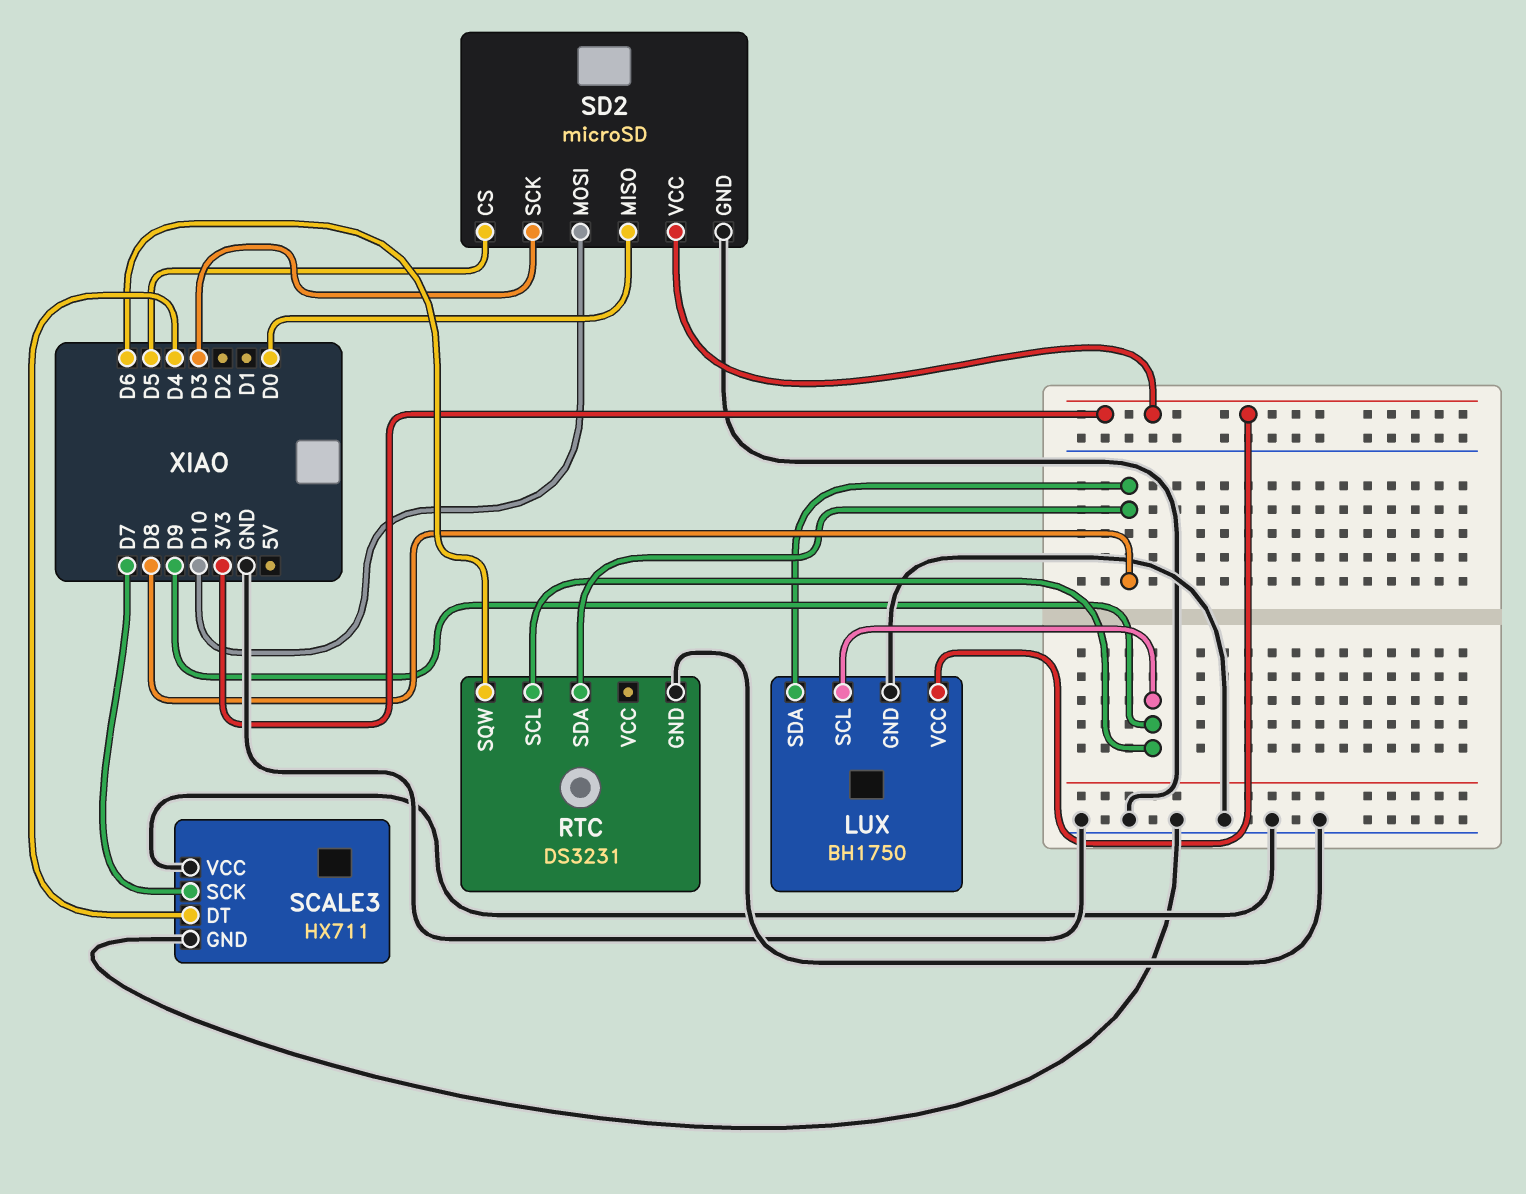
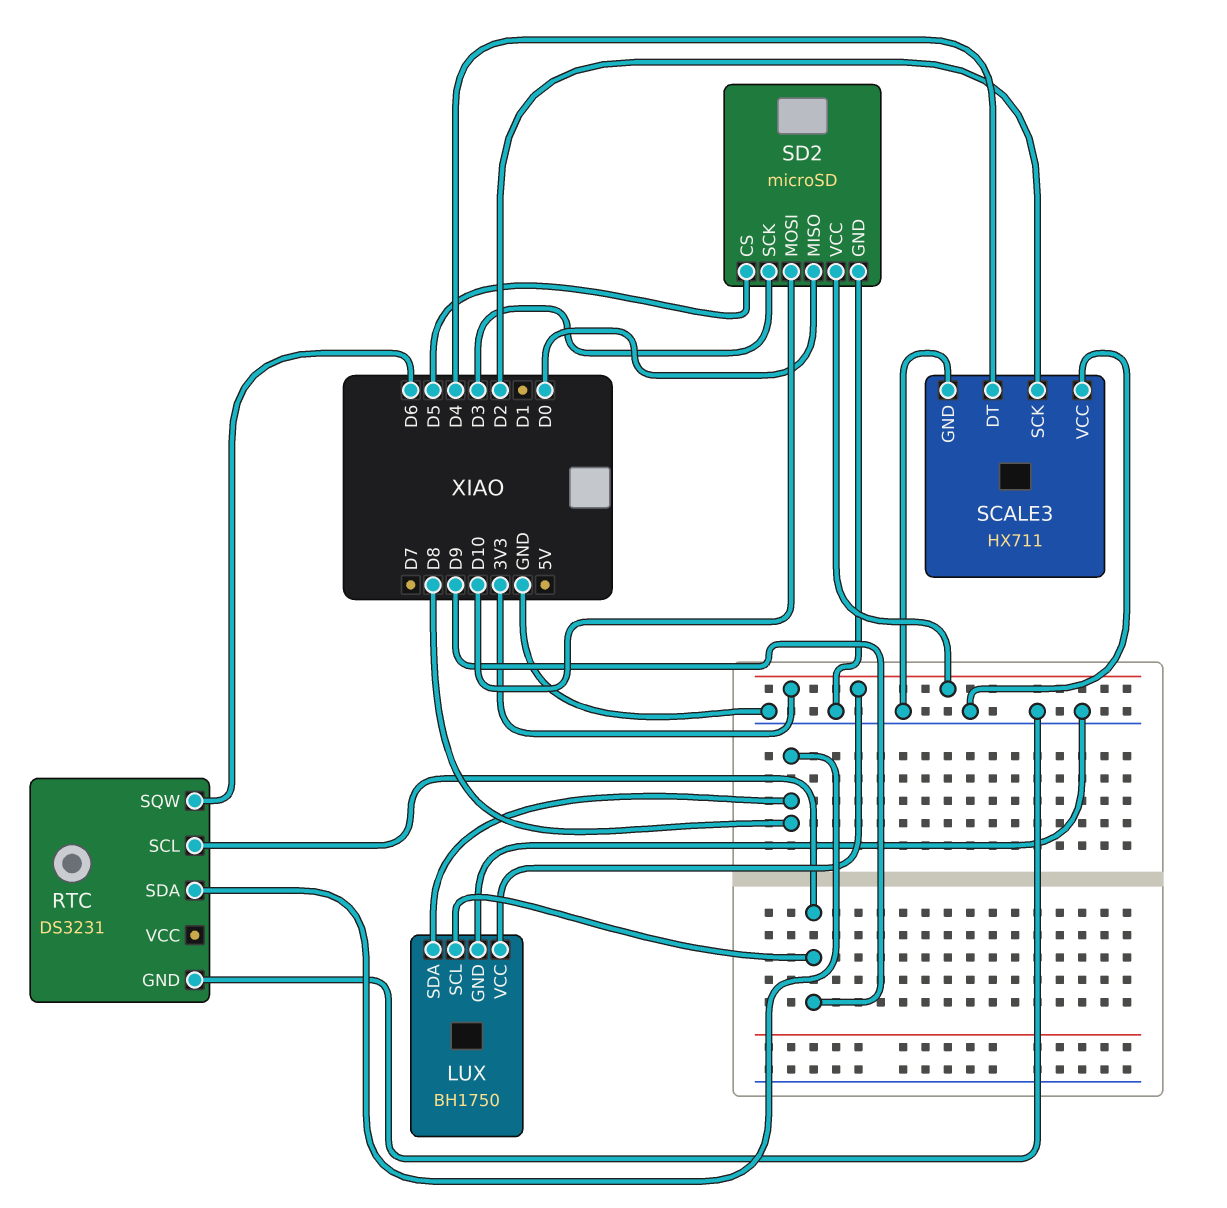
SCALE3 pin SCK: D7 -> D2

